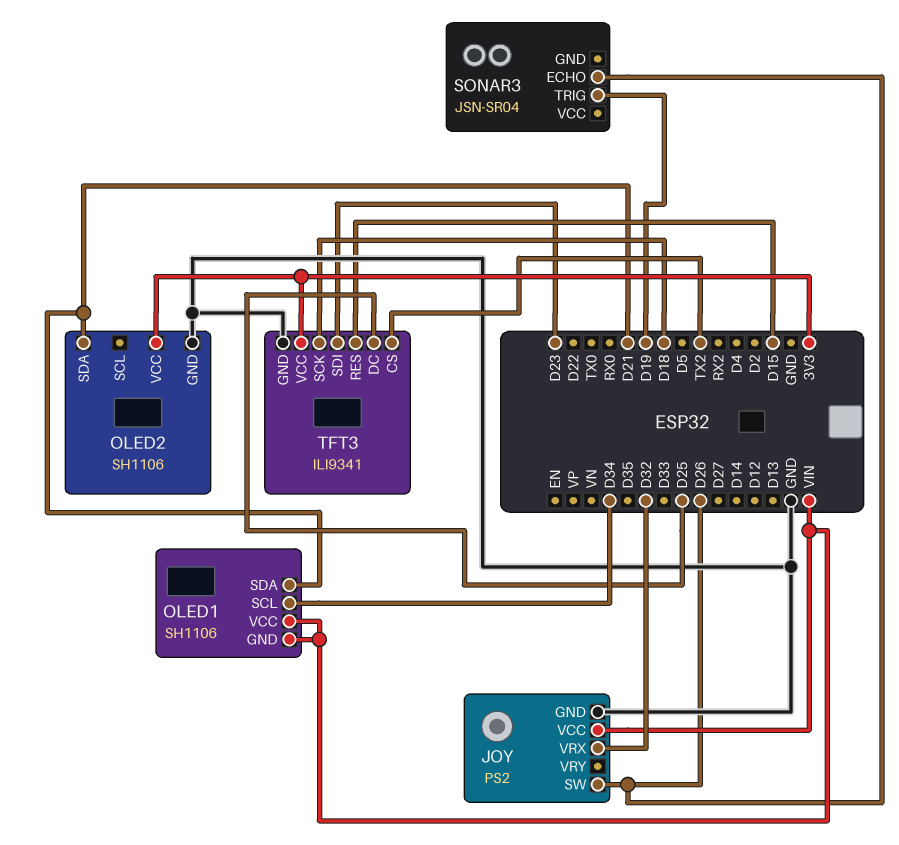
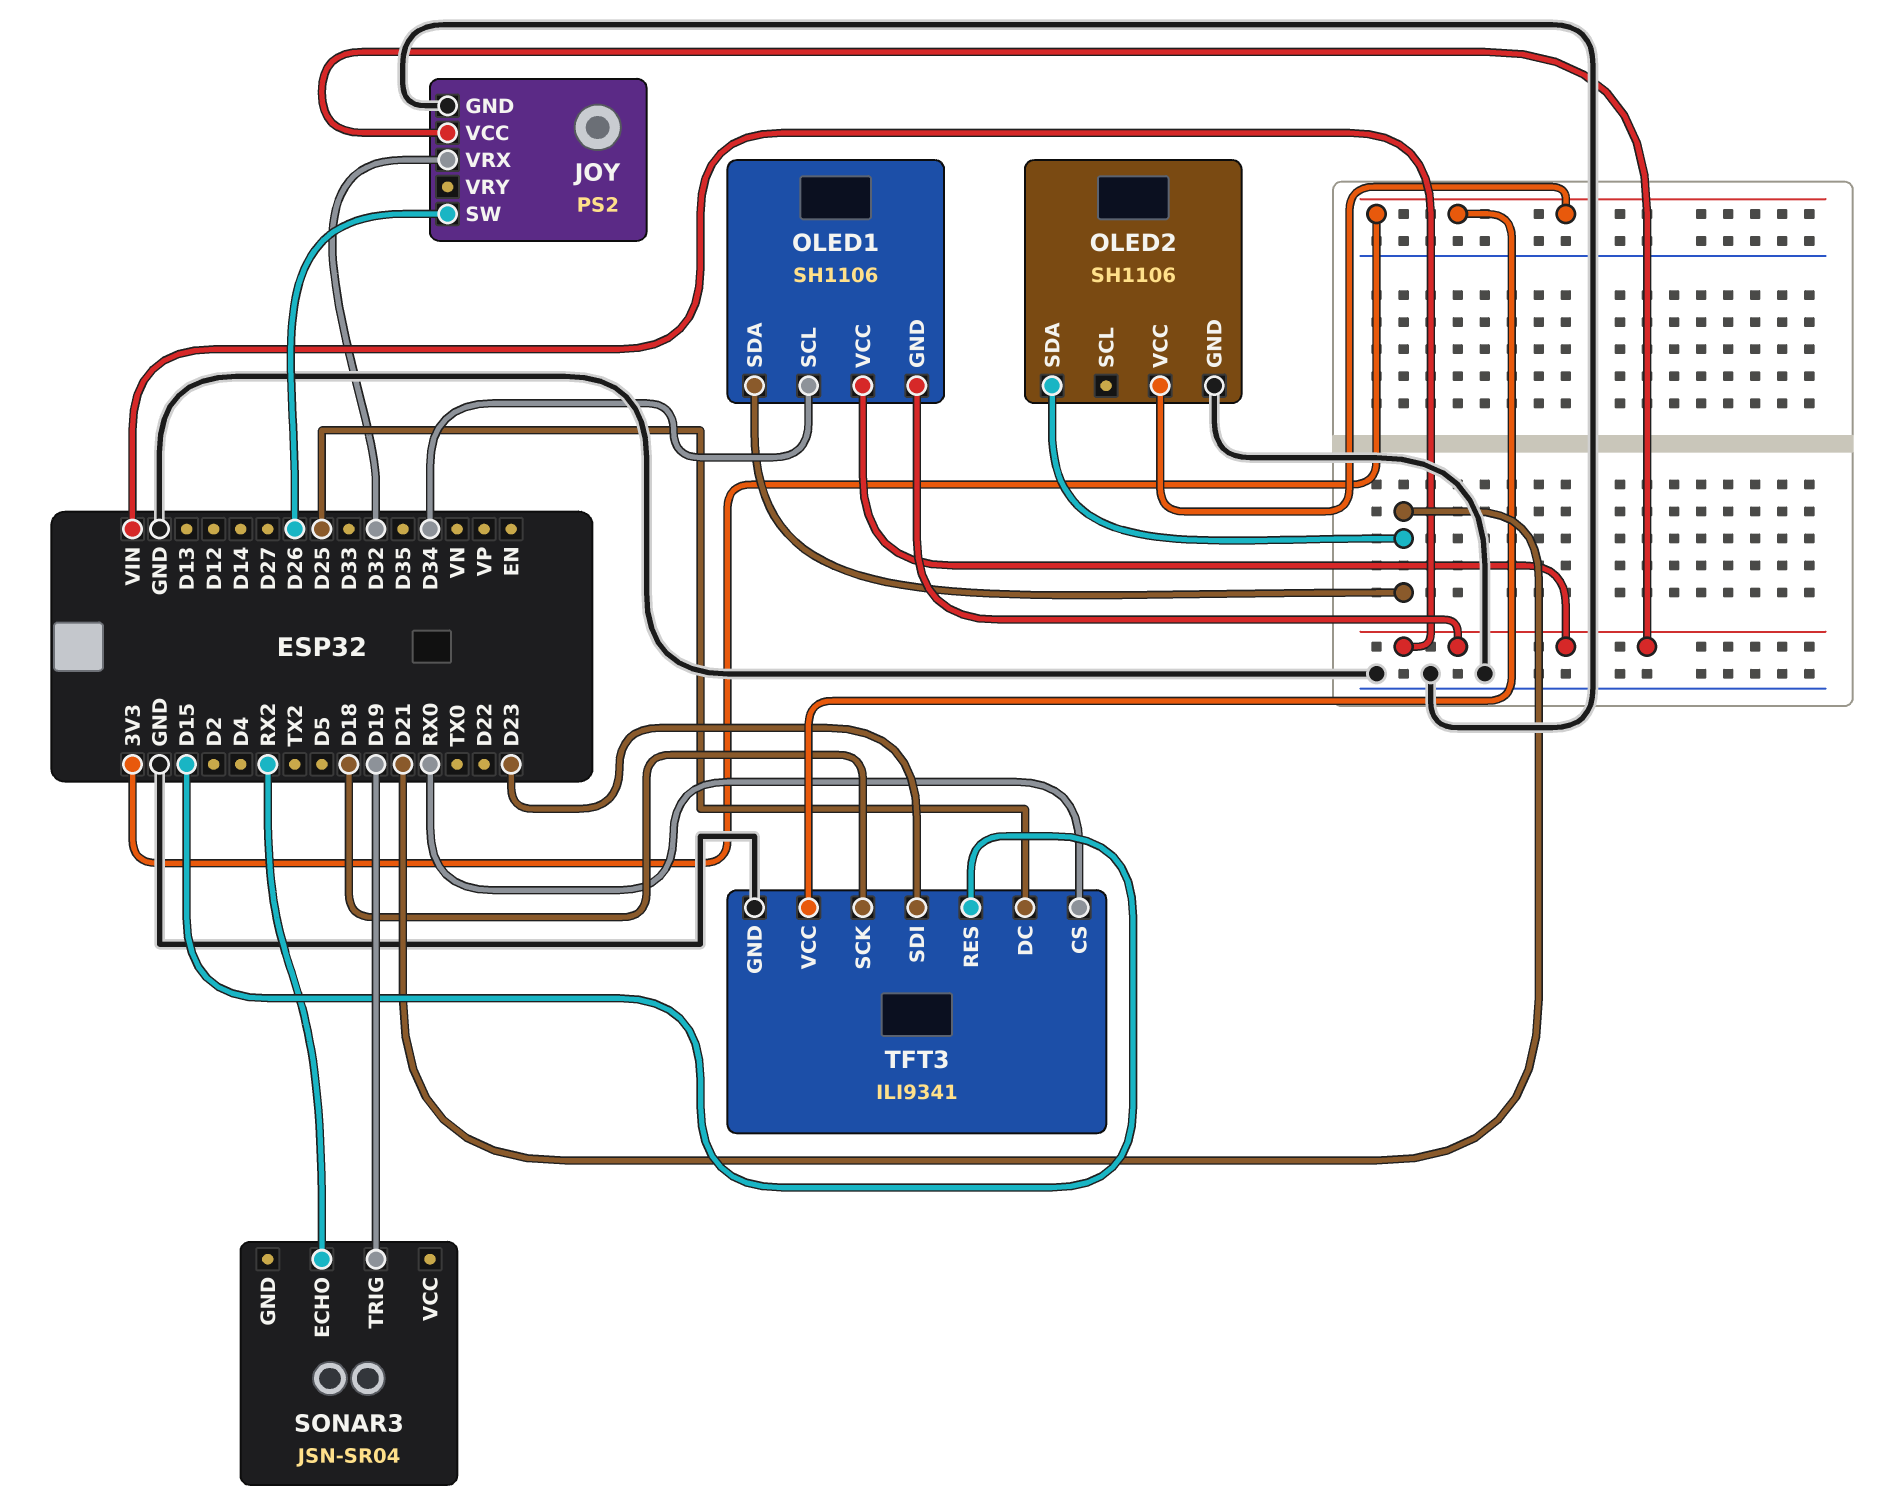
SONAR3 pin ECHO: D26 -> RX2
TFT3 pin CS: TX2 -> RX0

